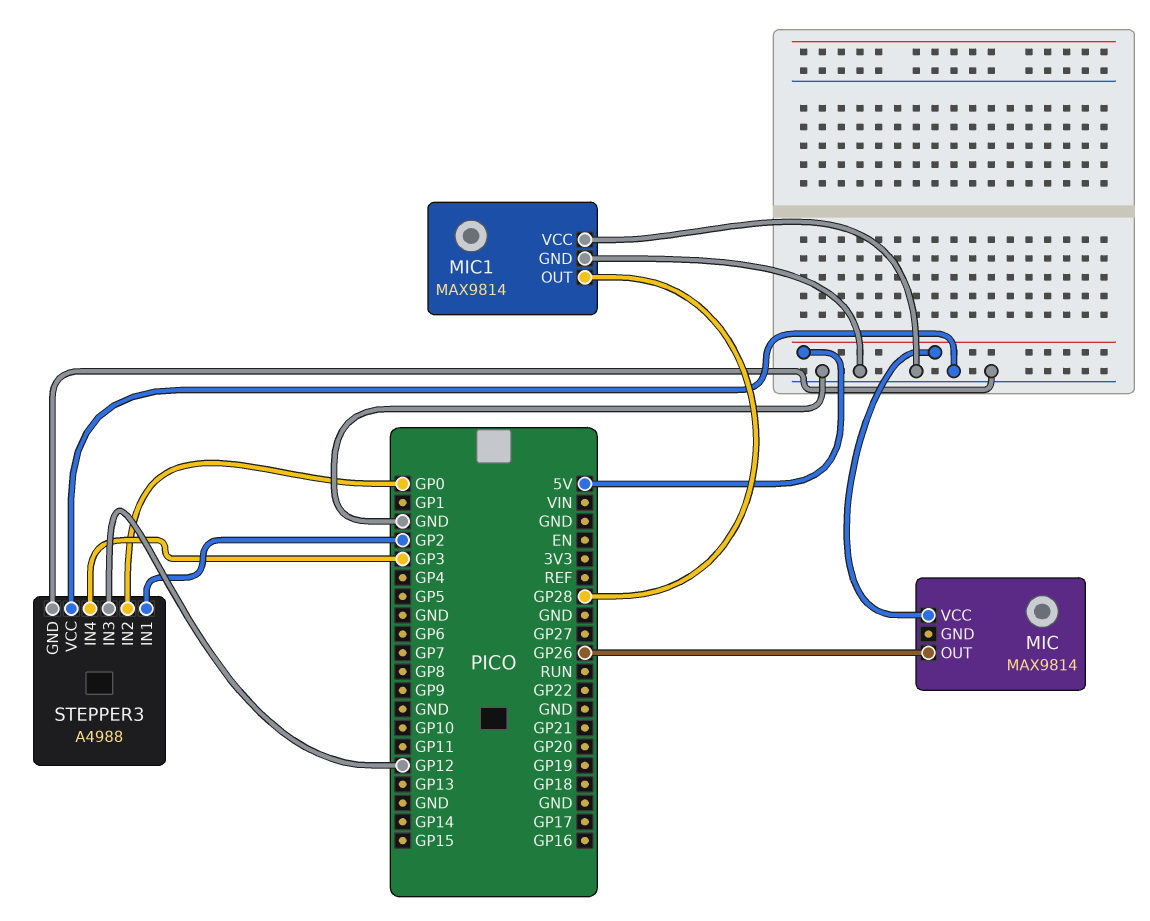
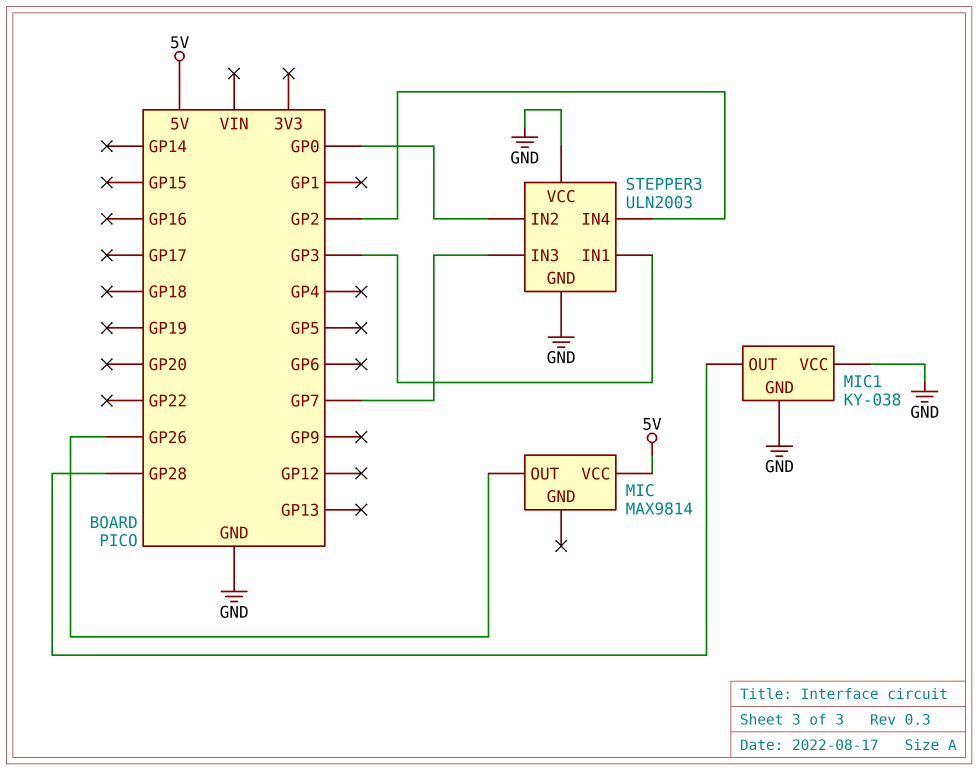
MIC1: MAX9814 -> KY-038
STEPPER3: A4988 -> ULN2003
STEPPER3 pin IN1: GP2 -> GP3
STEPPER3 pin IN3: GP12 -> GP7
STEPPER3 pin IN4: GP3 -> GP2

